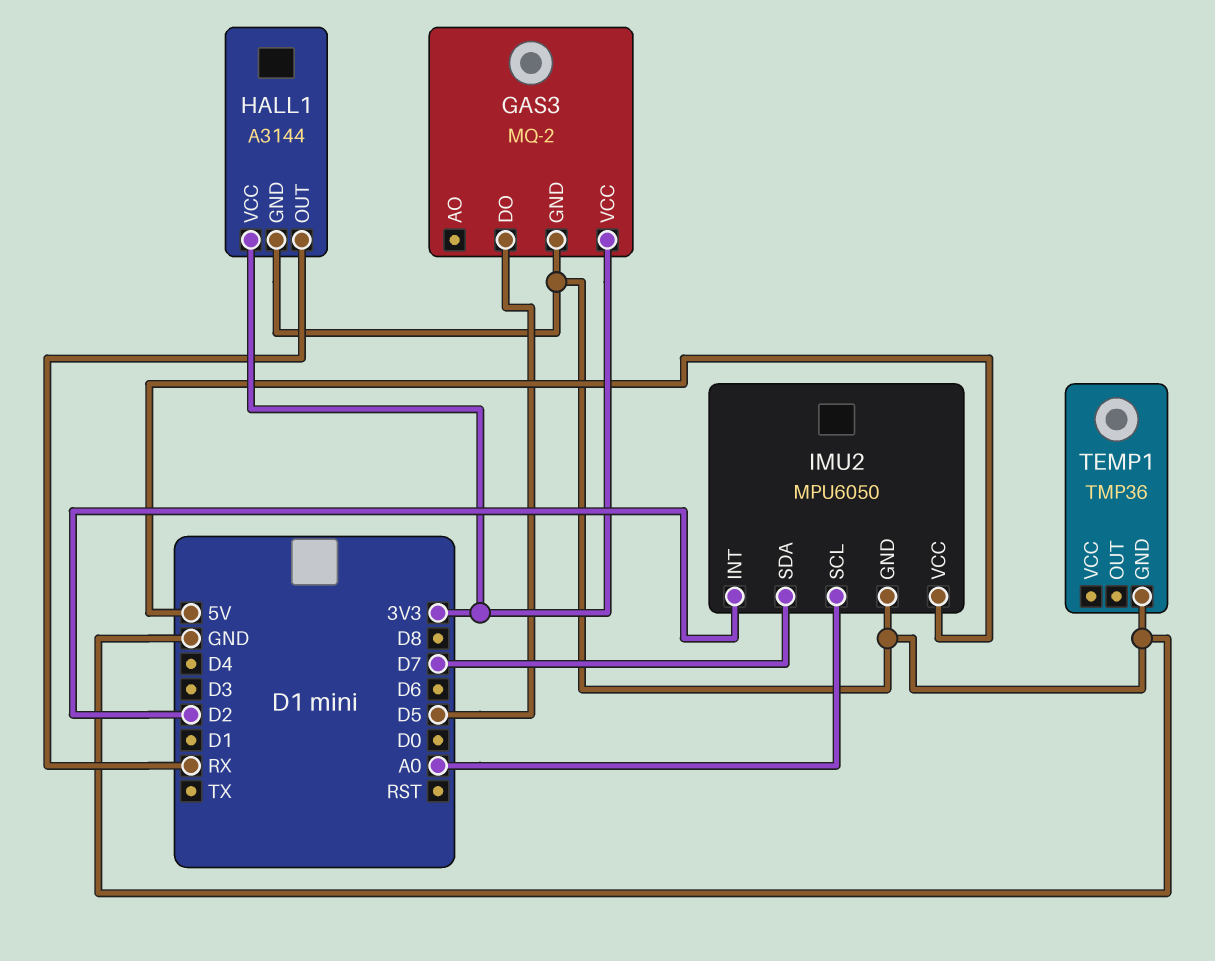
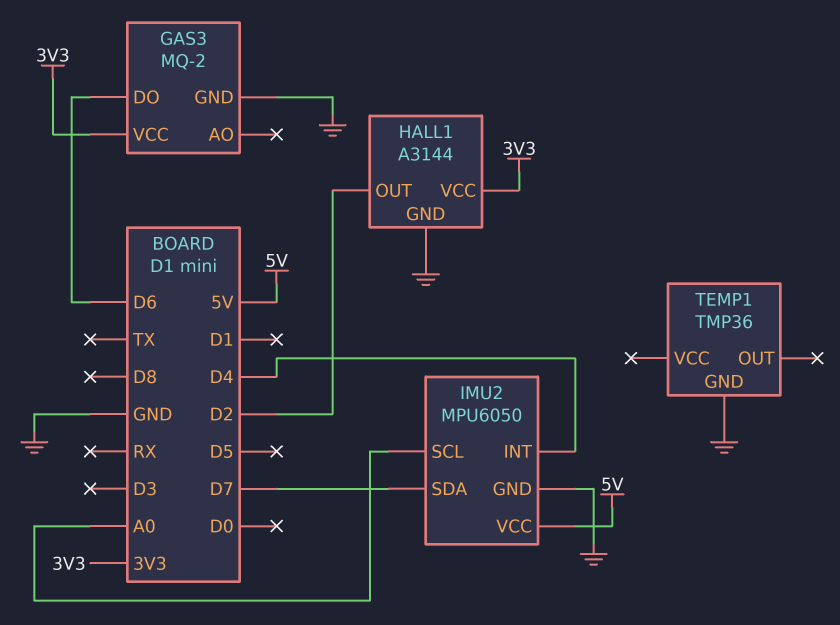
GAS3 pin DO: D5 -> D6
HALL1 pin OUT: RX -> D2
IMU2 pin INT: D2 -> D4

